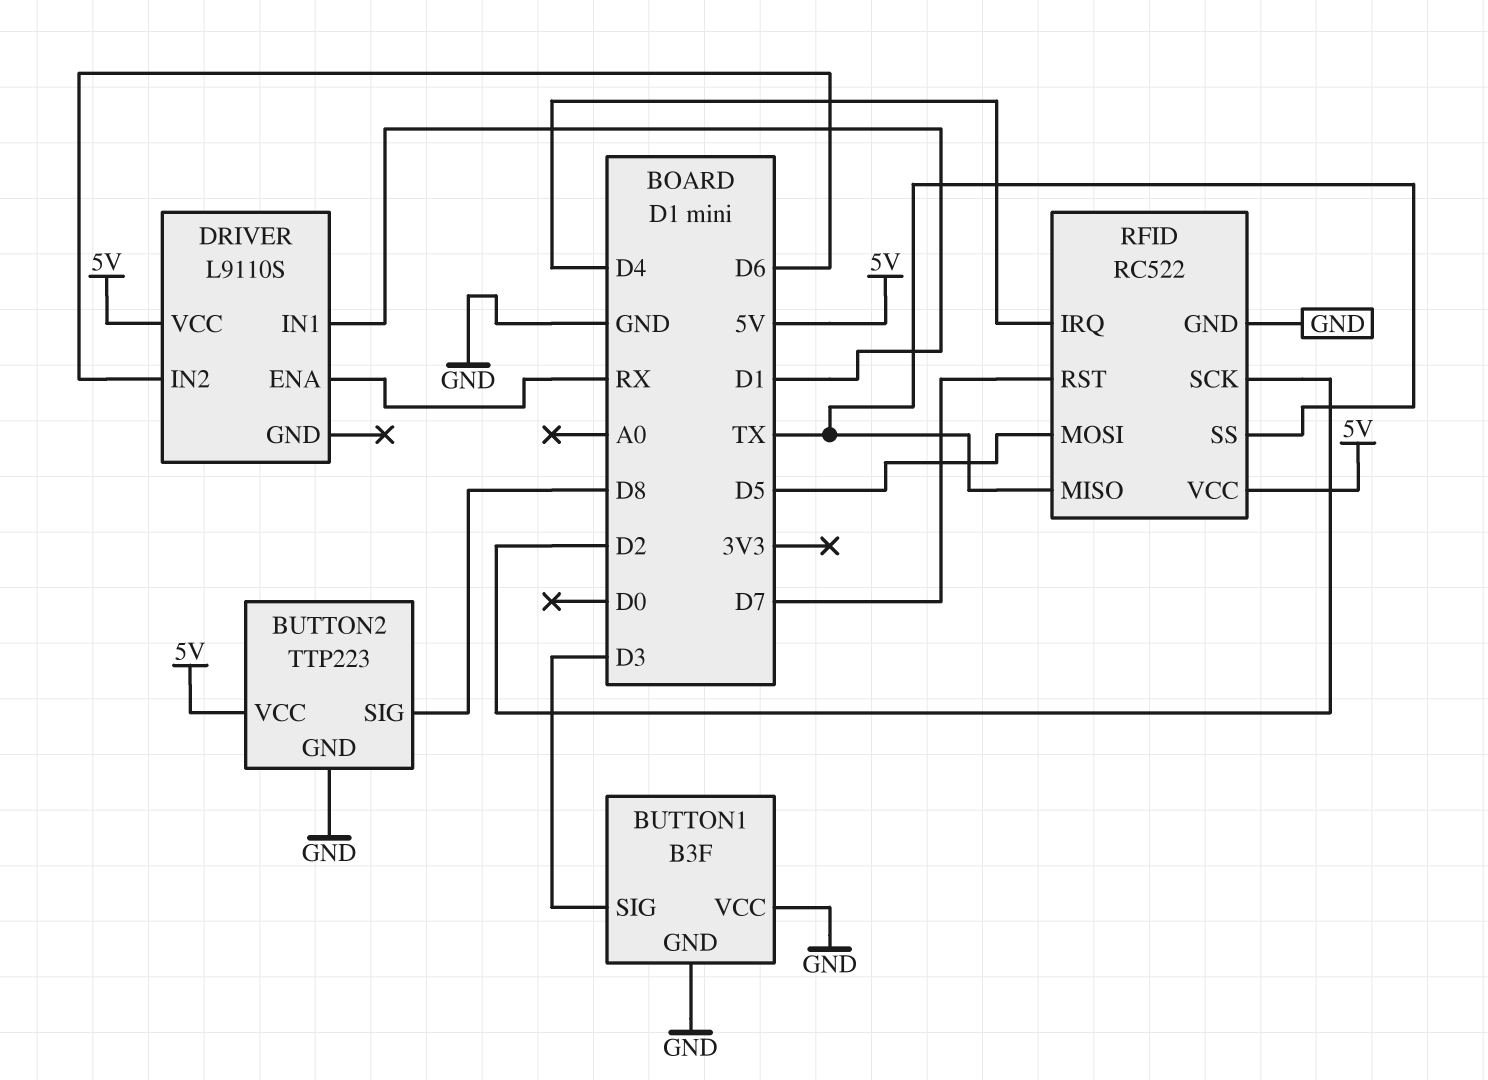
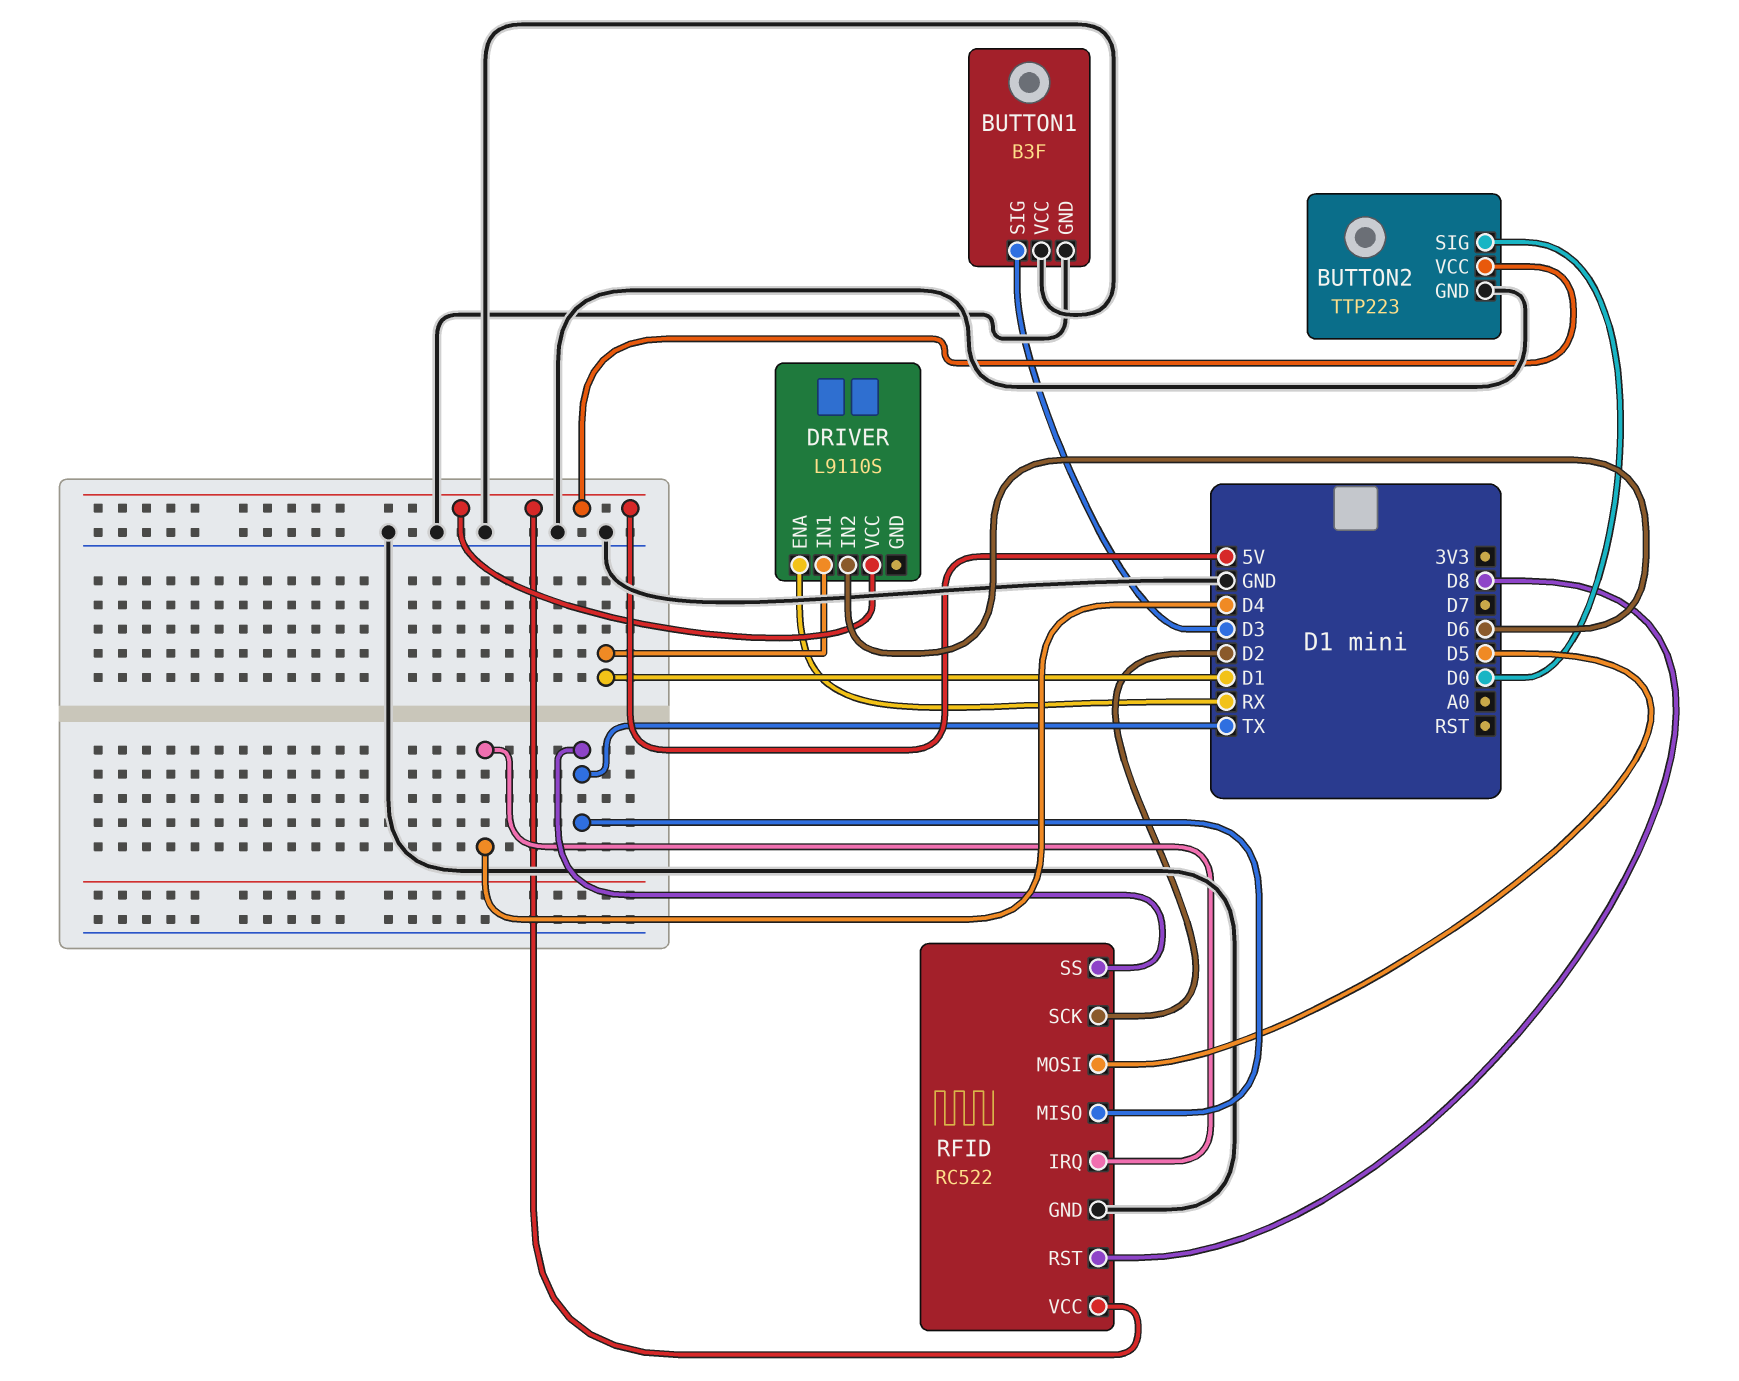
BUTTON2 pin SIG: D8 -> D0
RFID pin RST: D7 -> D8

